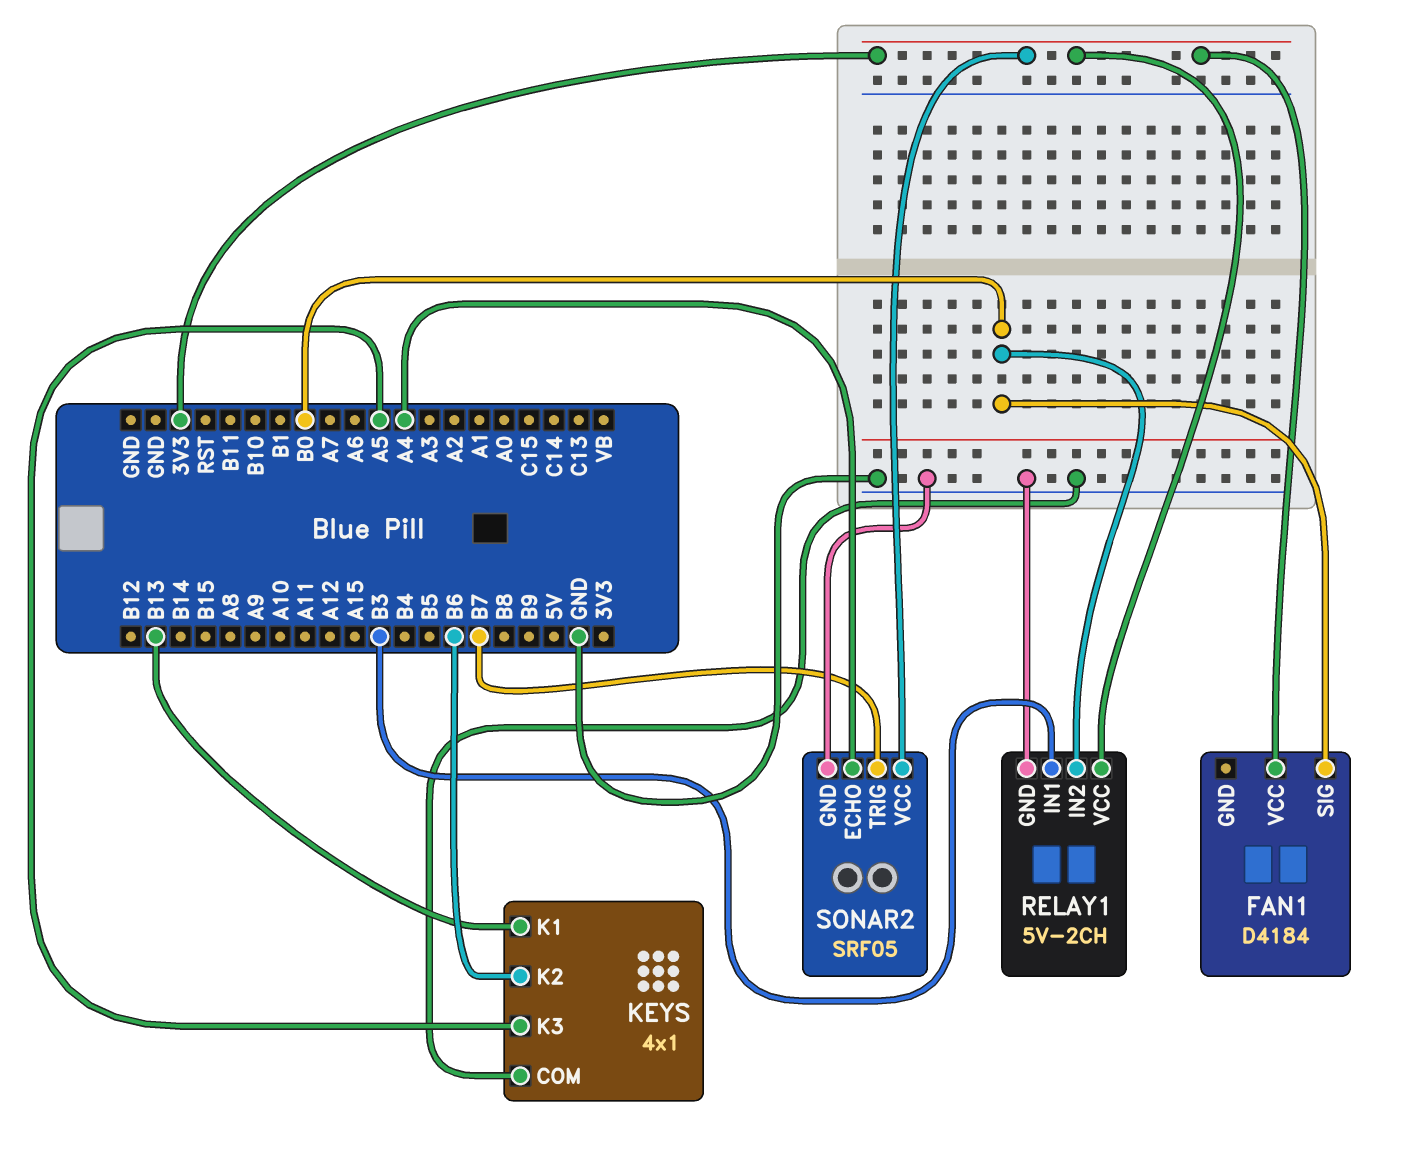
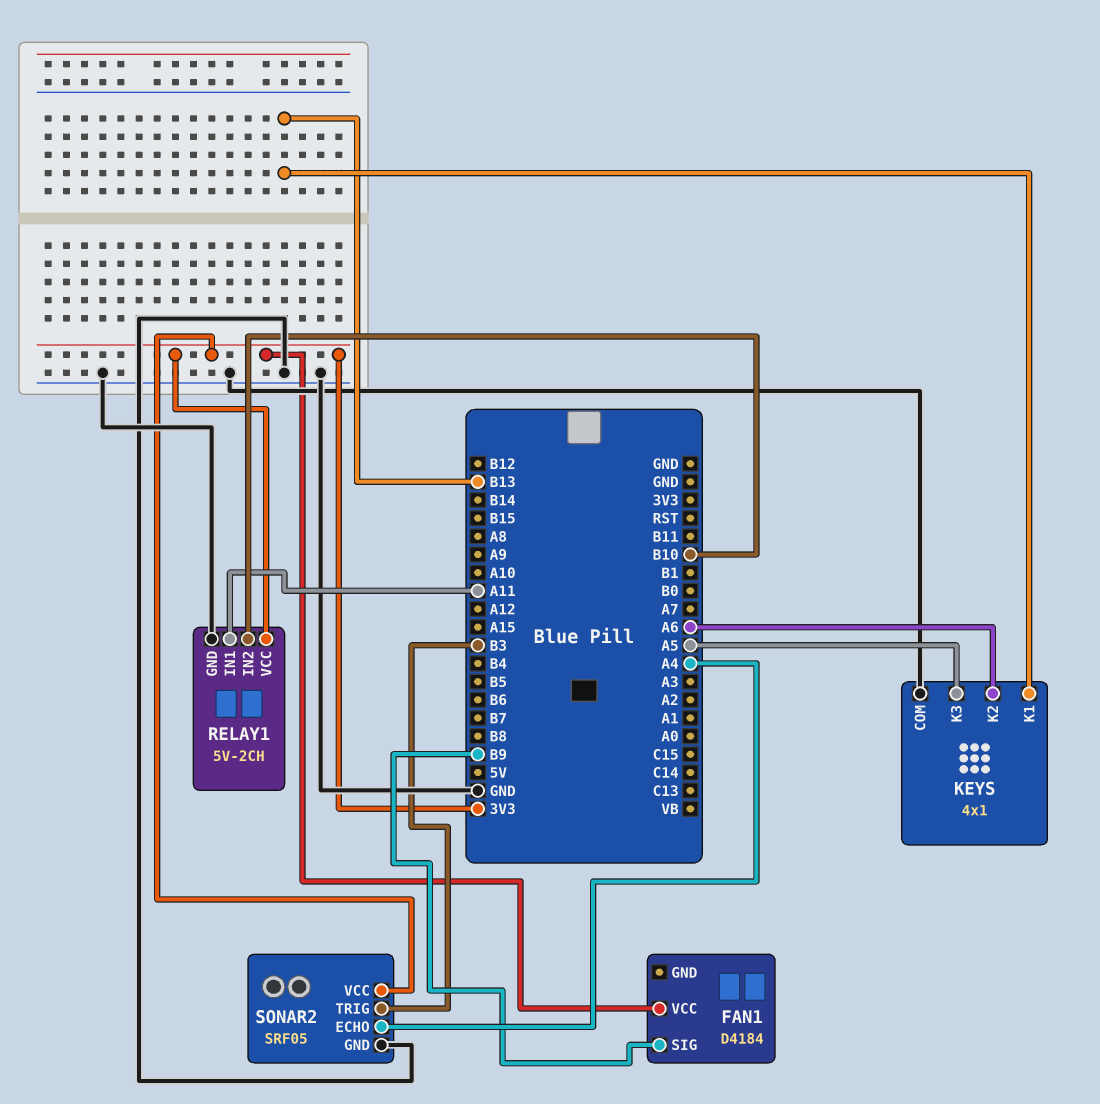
FAN1 pin SIG: B0 -> B9
KEYS pin K2: B6 -> A6
RELAY1 pin IN1: B3 -> A11
RELAY1 pin IN2: B0 -> B10
SONAR2 pin TRIG: B7 -> B3

